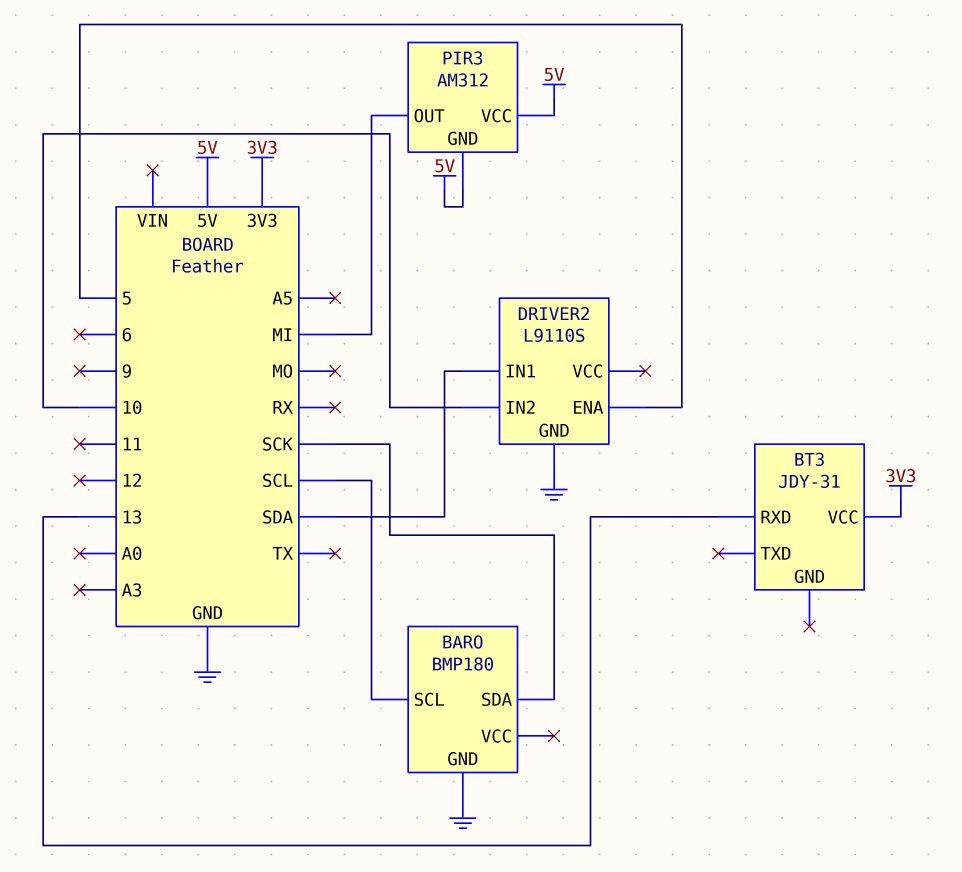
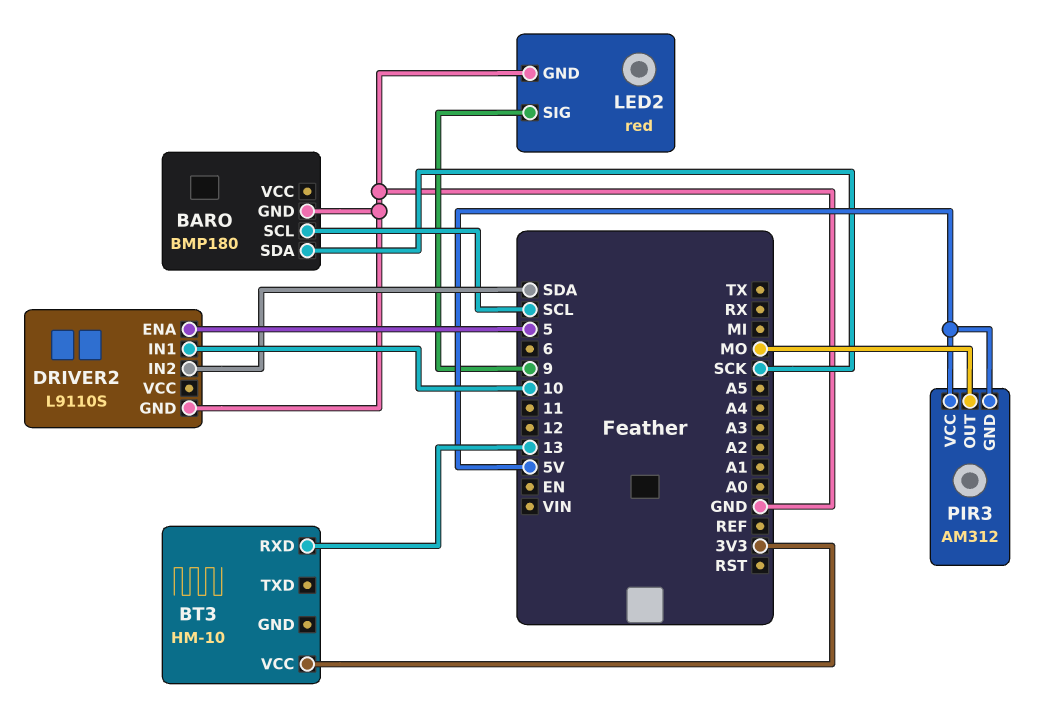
BT3: JDY-31 -> HM-10
DRIVER2 pin IN1: SDA -> 10
DRIVER2 pin IN2: 10 -> SDA
LED2: none -> red
LED2 pin GND: none -> GND
LED2 pin SIG: none -> 9
PIR3 pin OUT: MI -> MO

